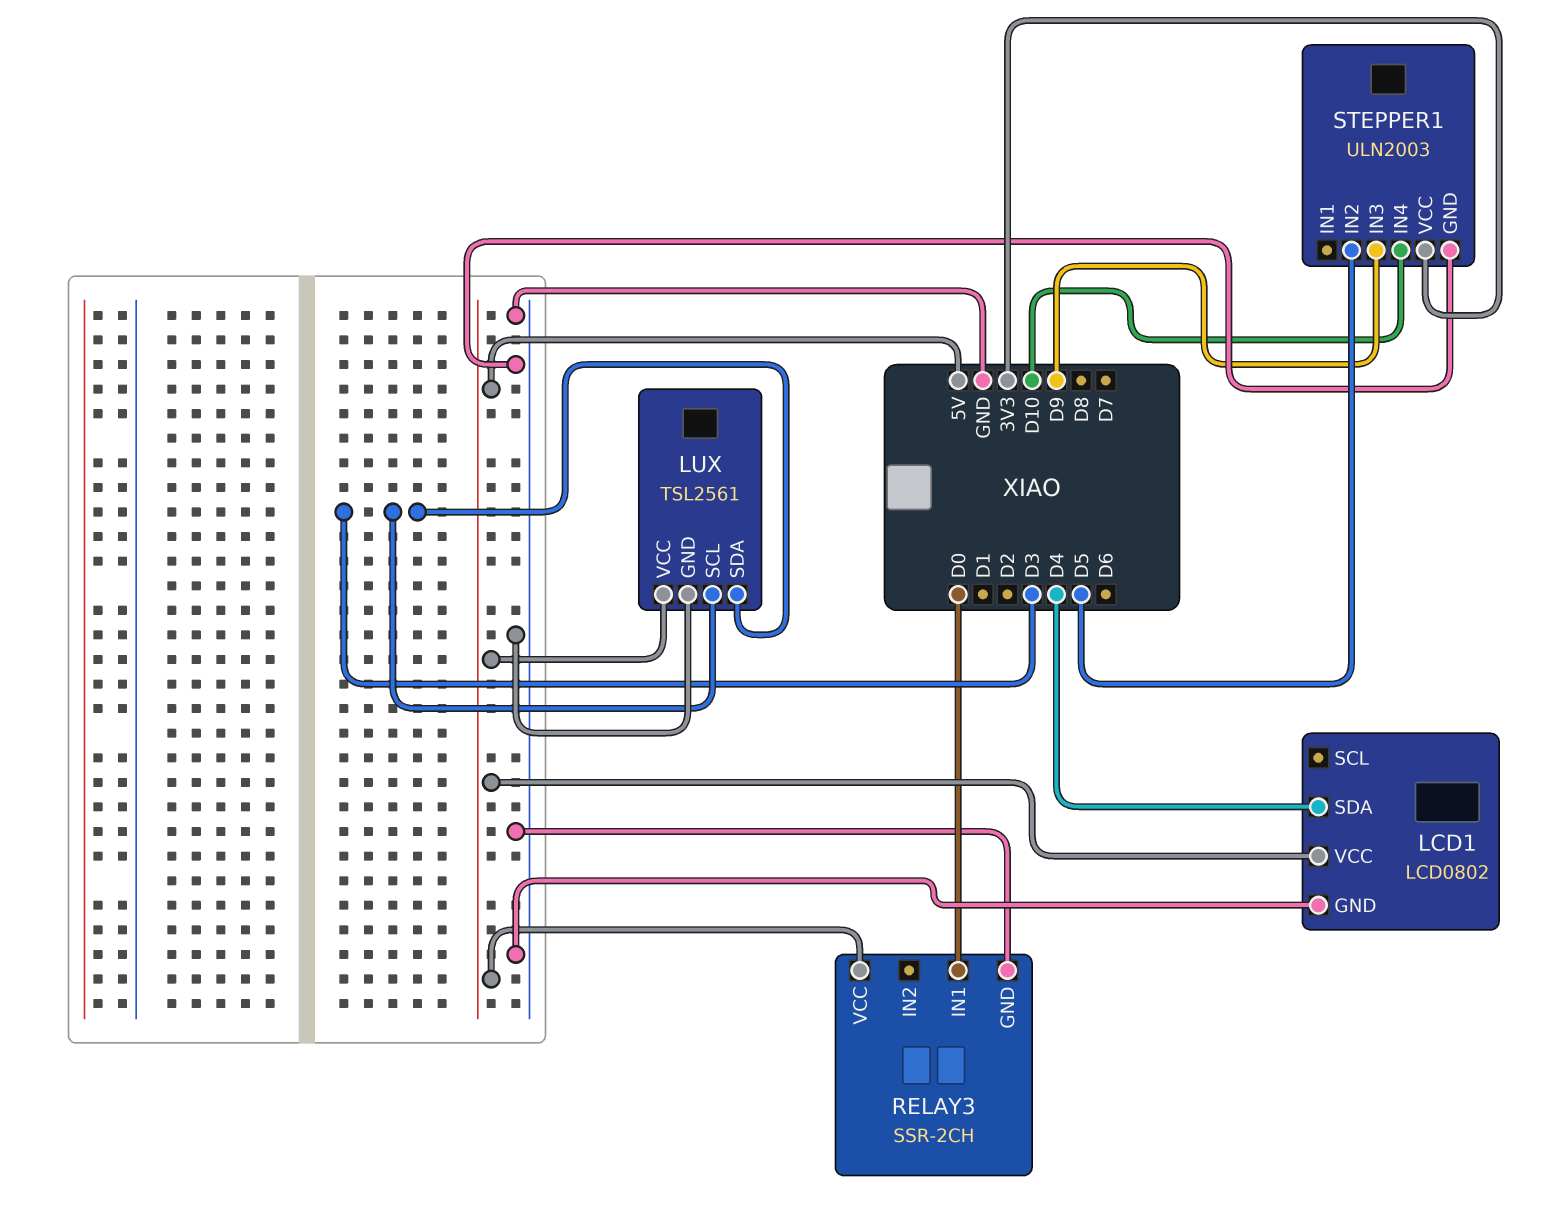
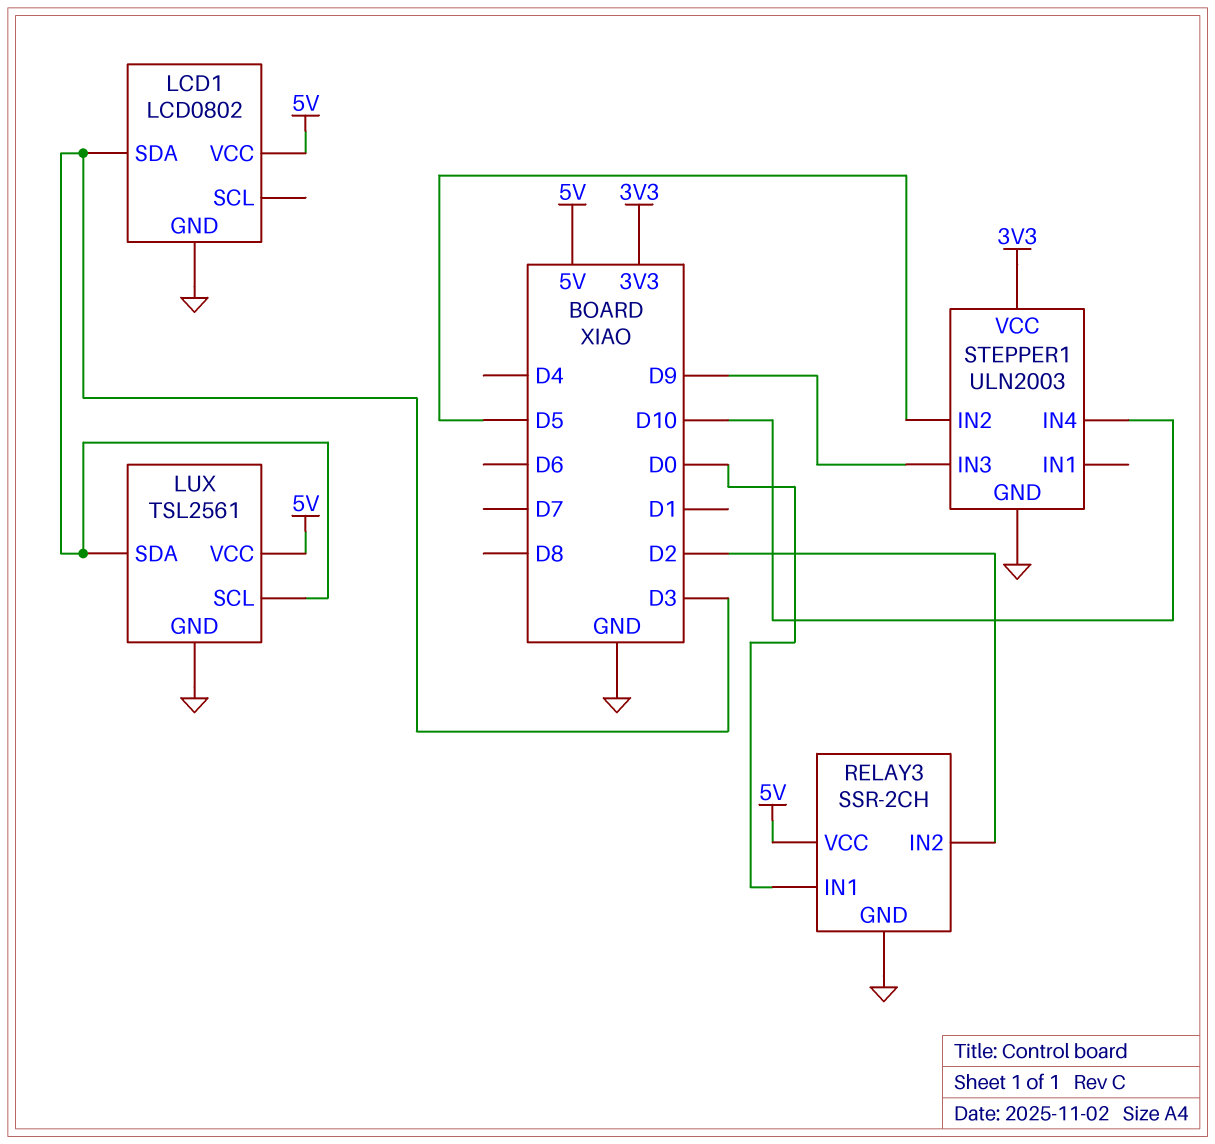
LCD1 pin SDA: D4 -> D3
RELAY3 pin IN2: none -> D2

